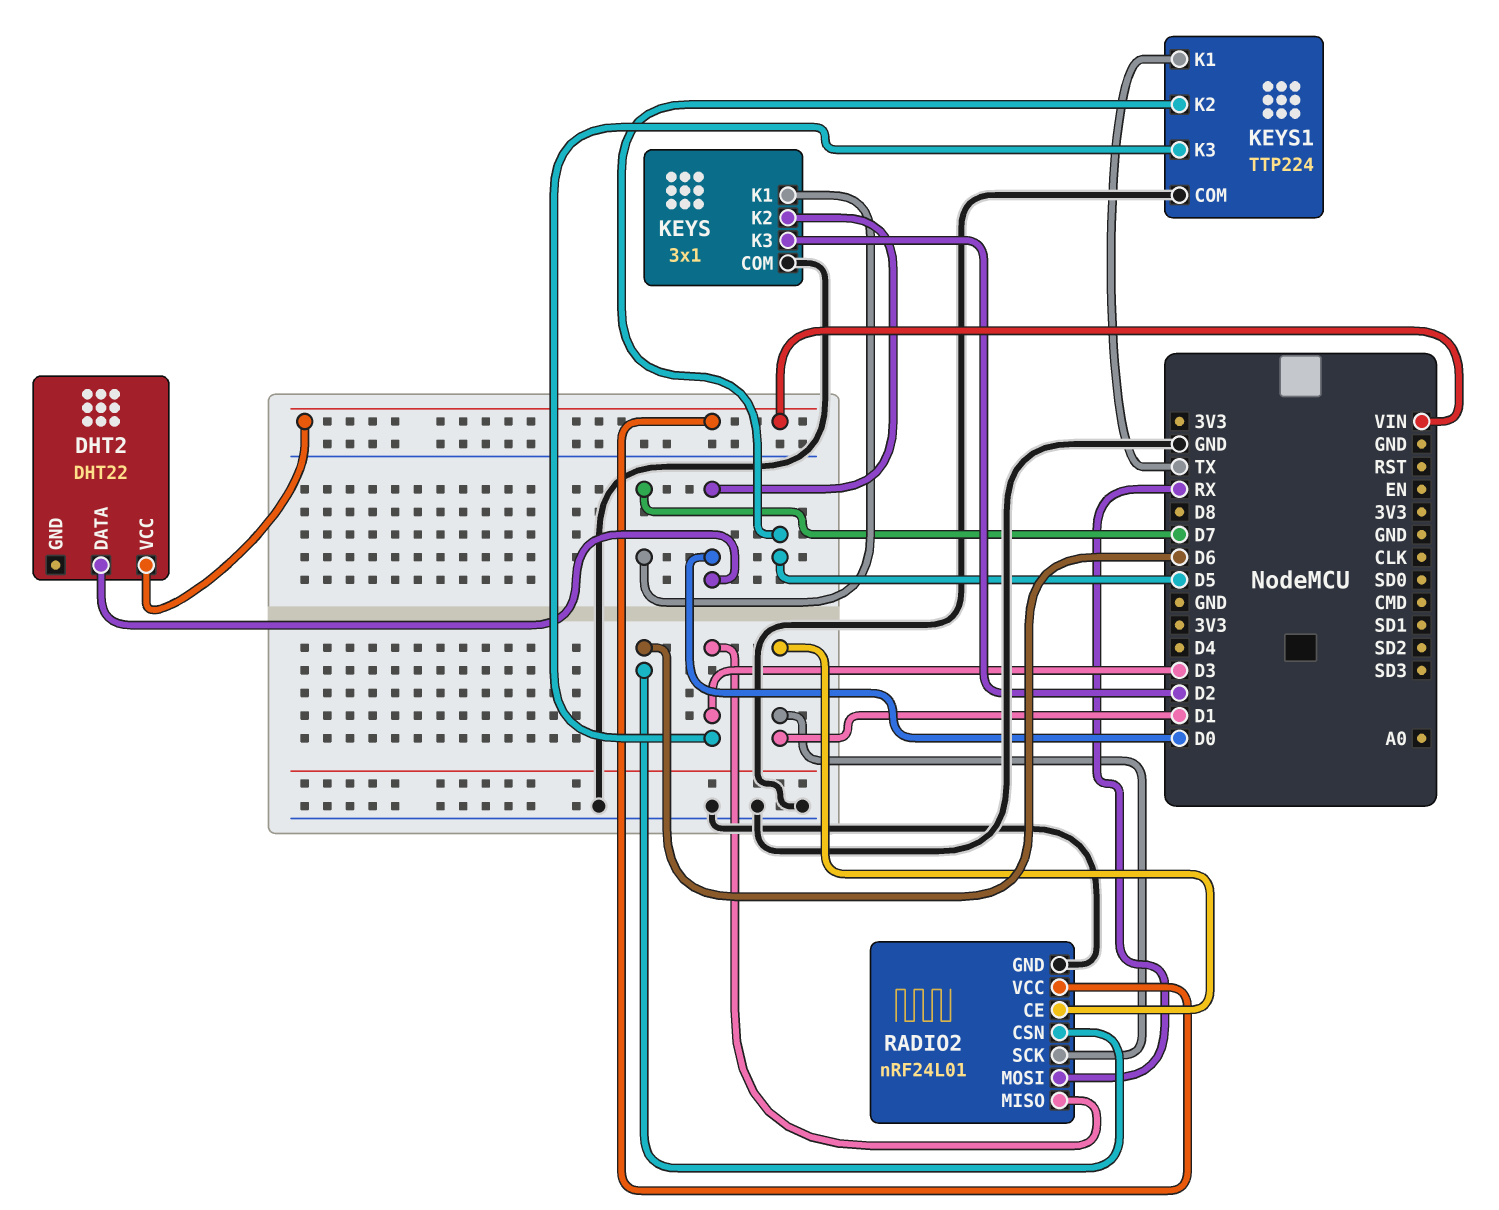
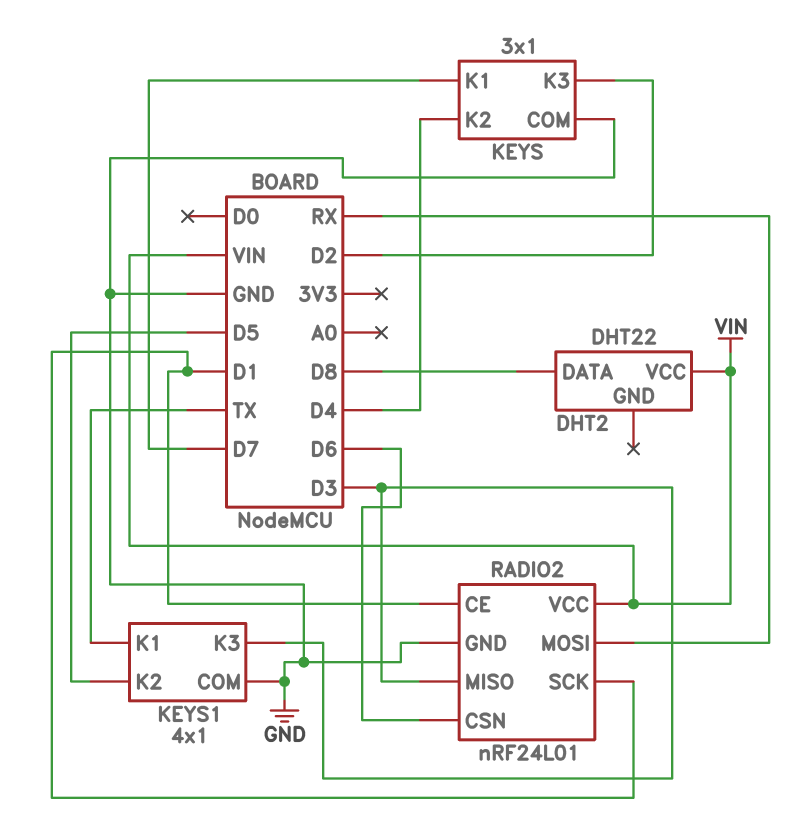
DHT2 pin DATA: D0 -> D8
KEYS pin K2: D0 -> D4
KEYS1: TTP224 -> 4x1

